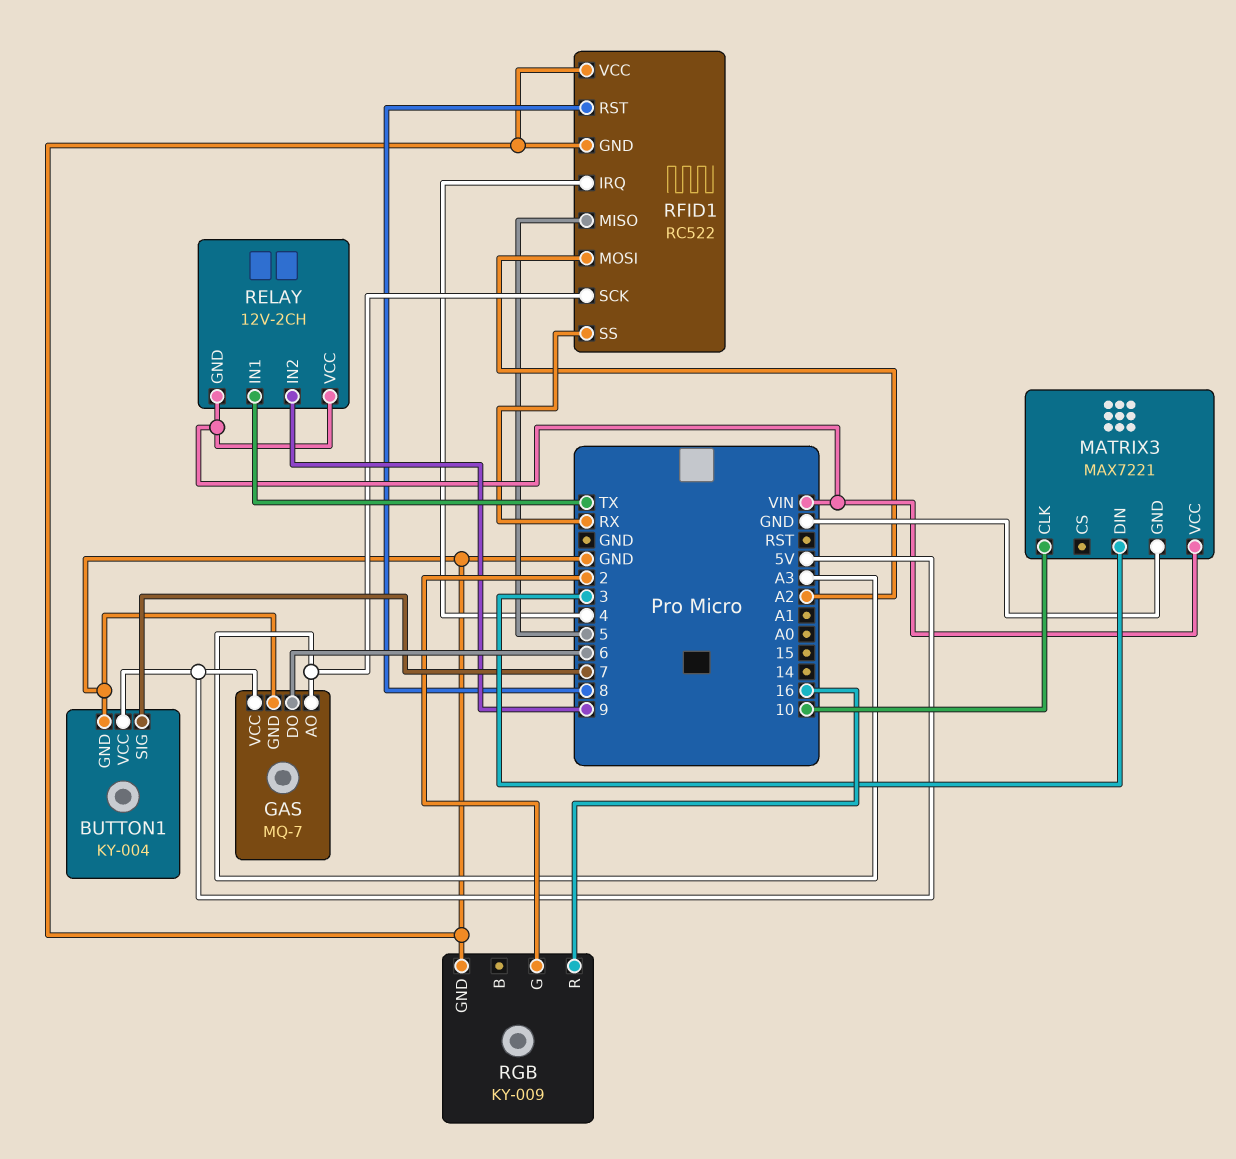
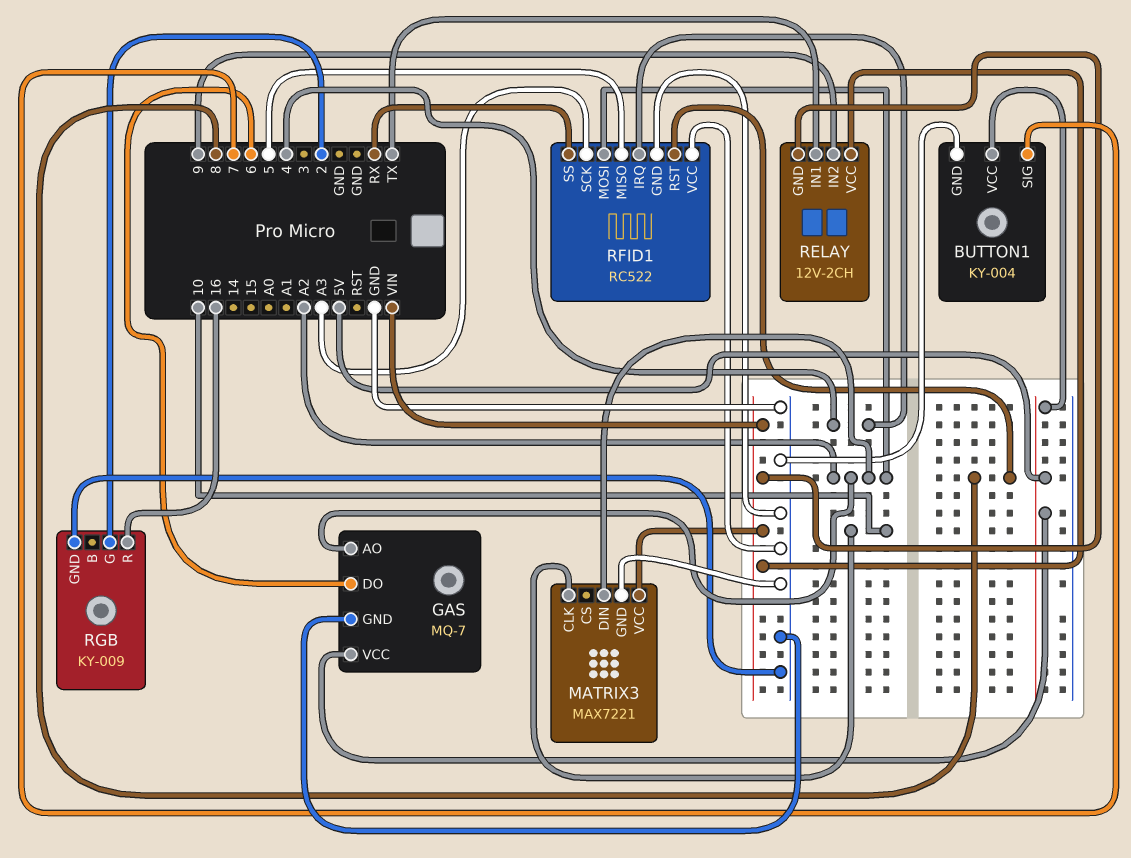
GAS pin AO: A3 -> A2
MATRIX3 pin DIN: 3 -> A2

